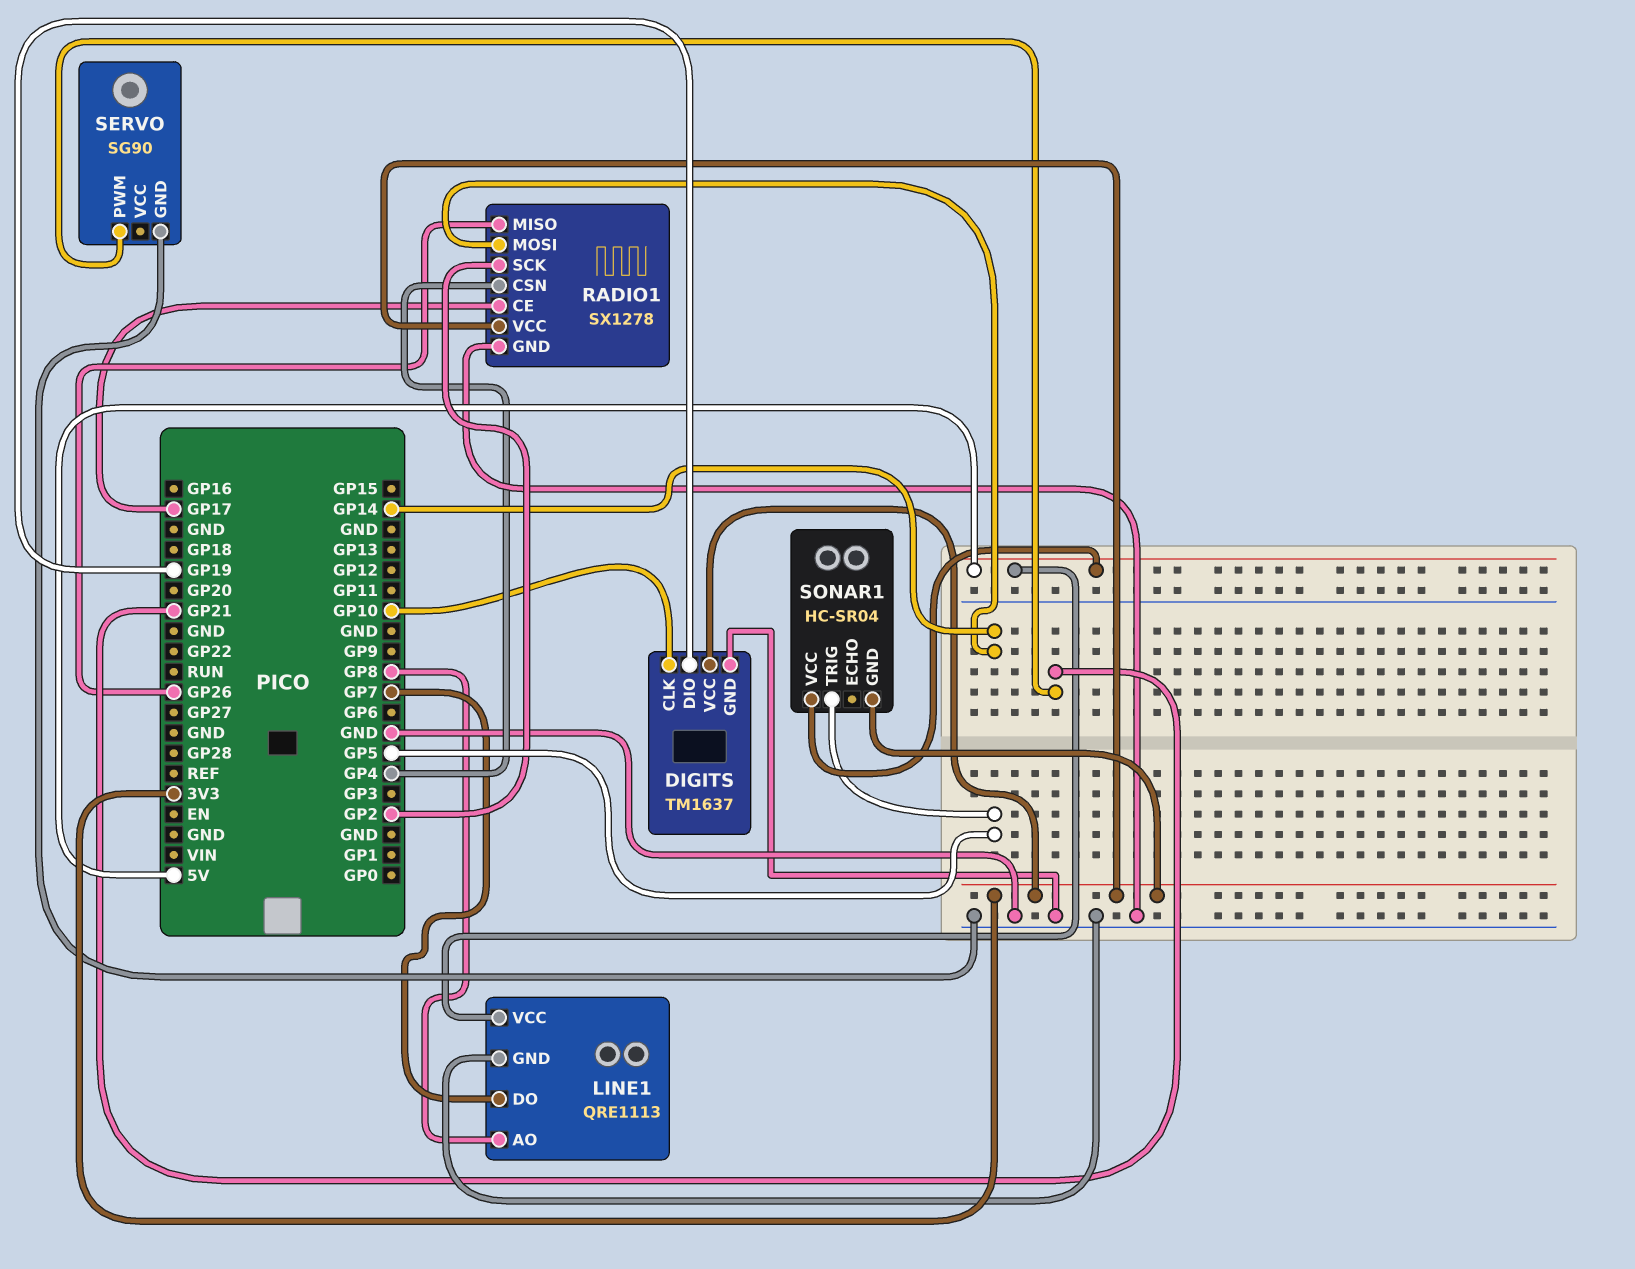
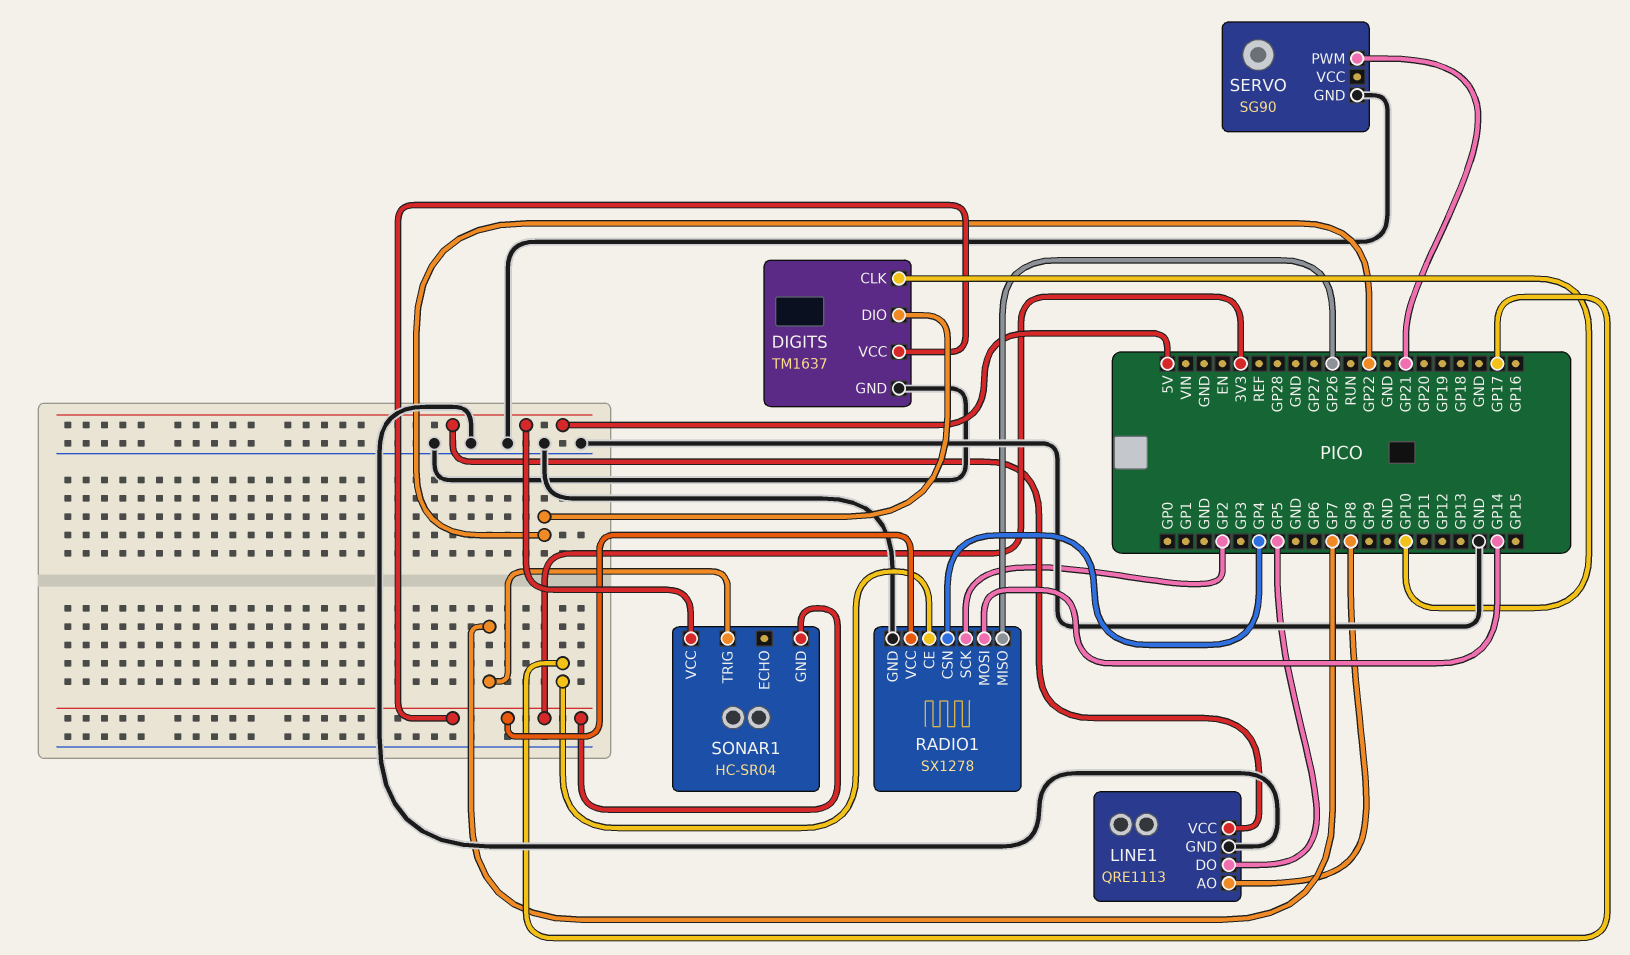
DIGITS pin DIO: GP19 -> GP22
LINE1 pin DO: GP7 -> GP5
SONAR1 pin TRIG: GP5 -> GP7

